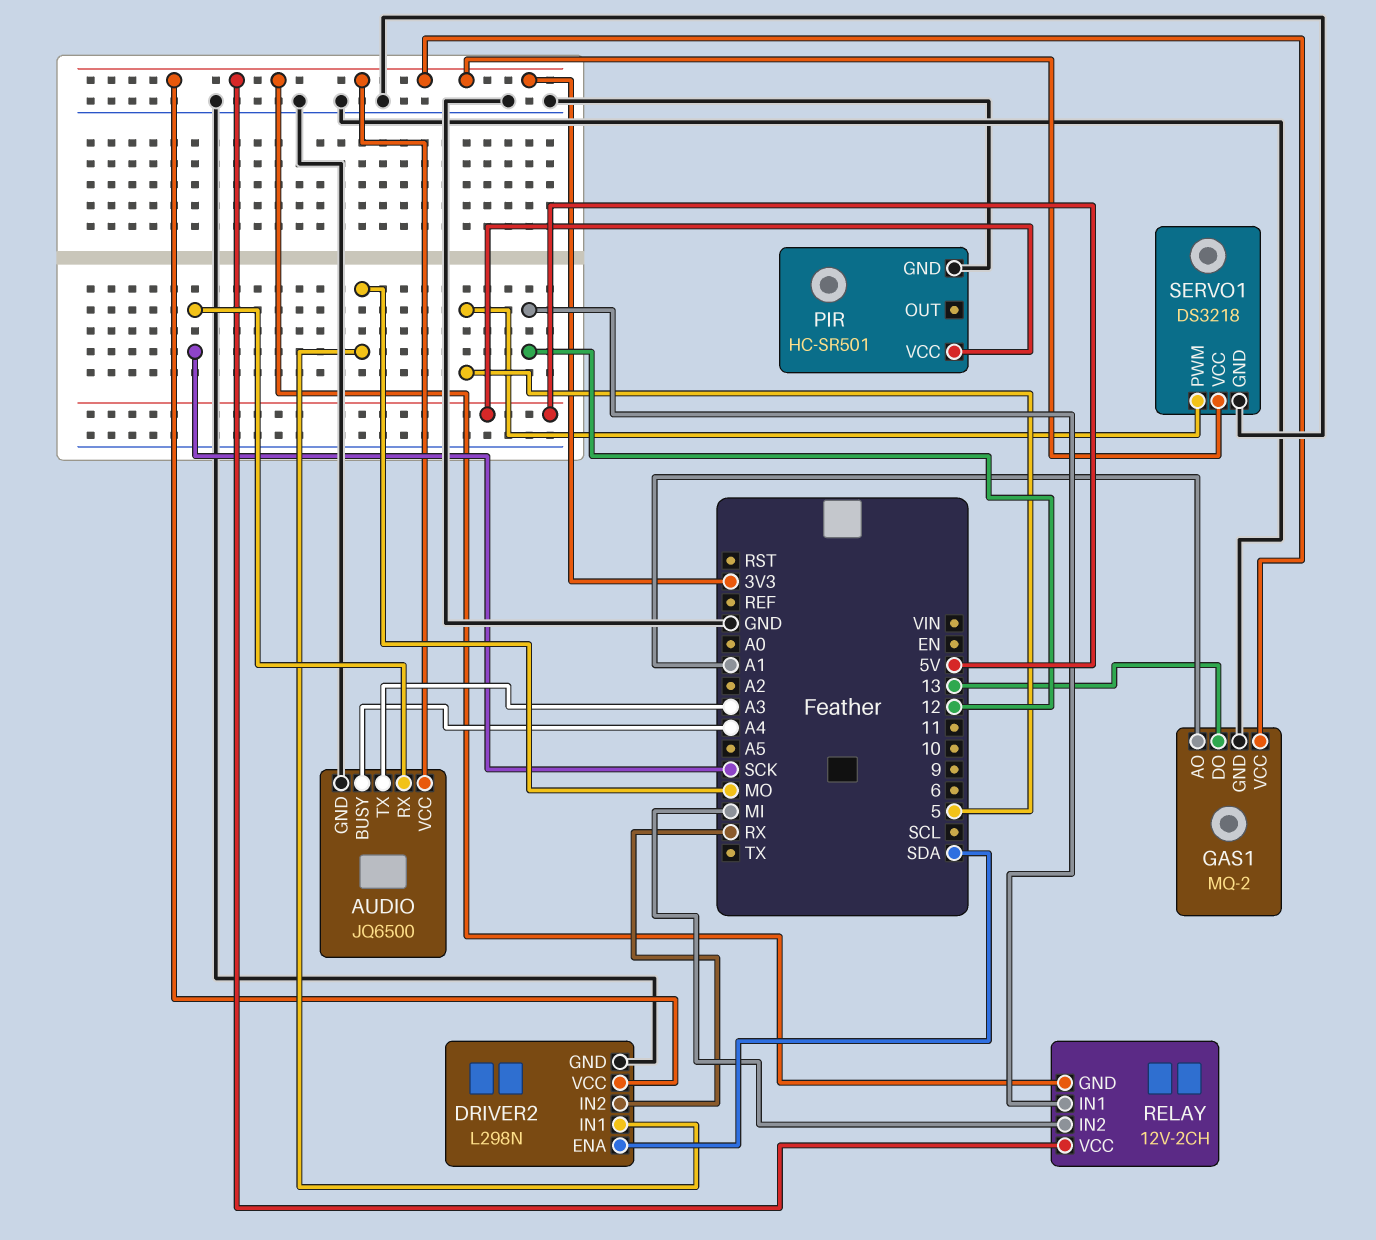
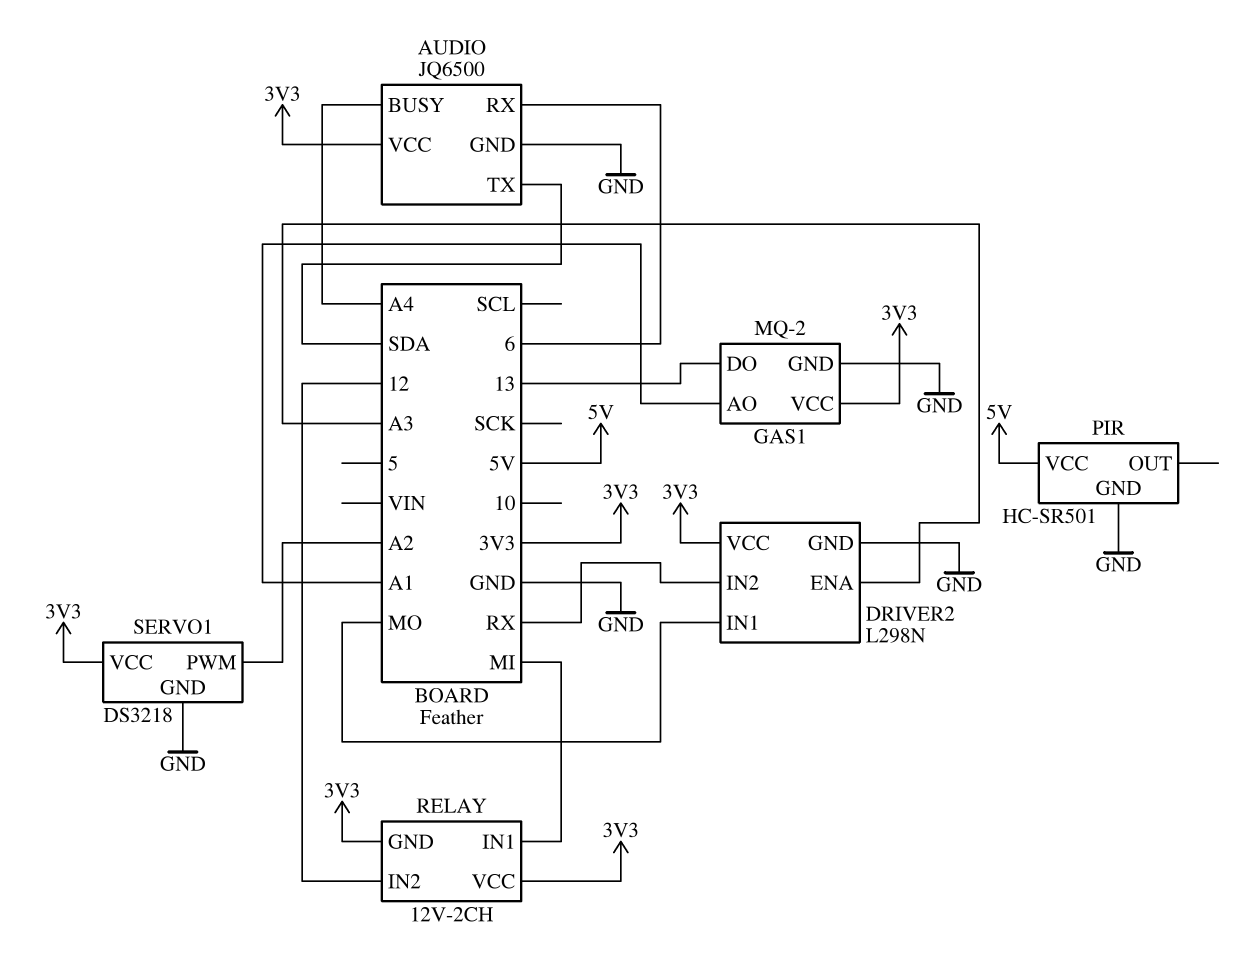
AUDIO pin RX: SCK -> 6
AUDIO pin TX: A3 -> SDA
DRIVER2 pin ENA: SDA -> A3
RELAY pin IN1: 12 -> MI
RELAY pin IN2: MI -> 12
SERVO1 pin PWM: 5 -> A2

